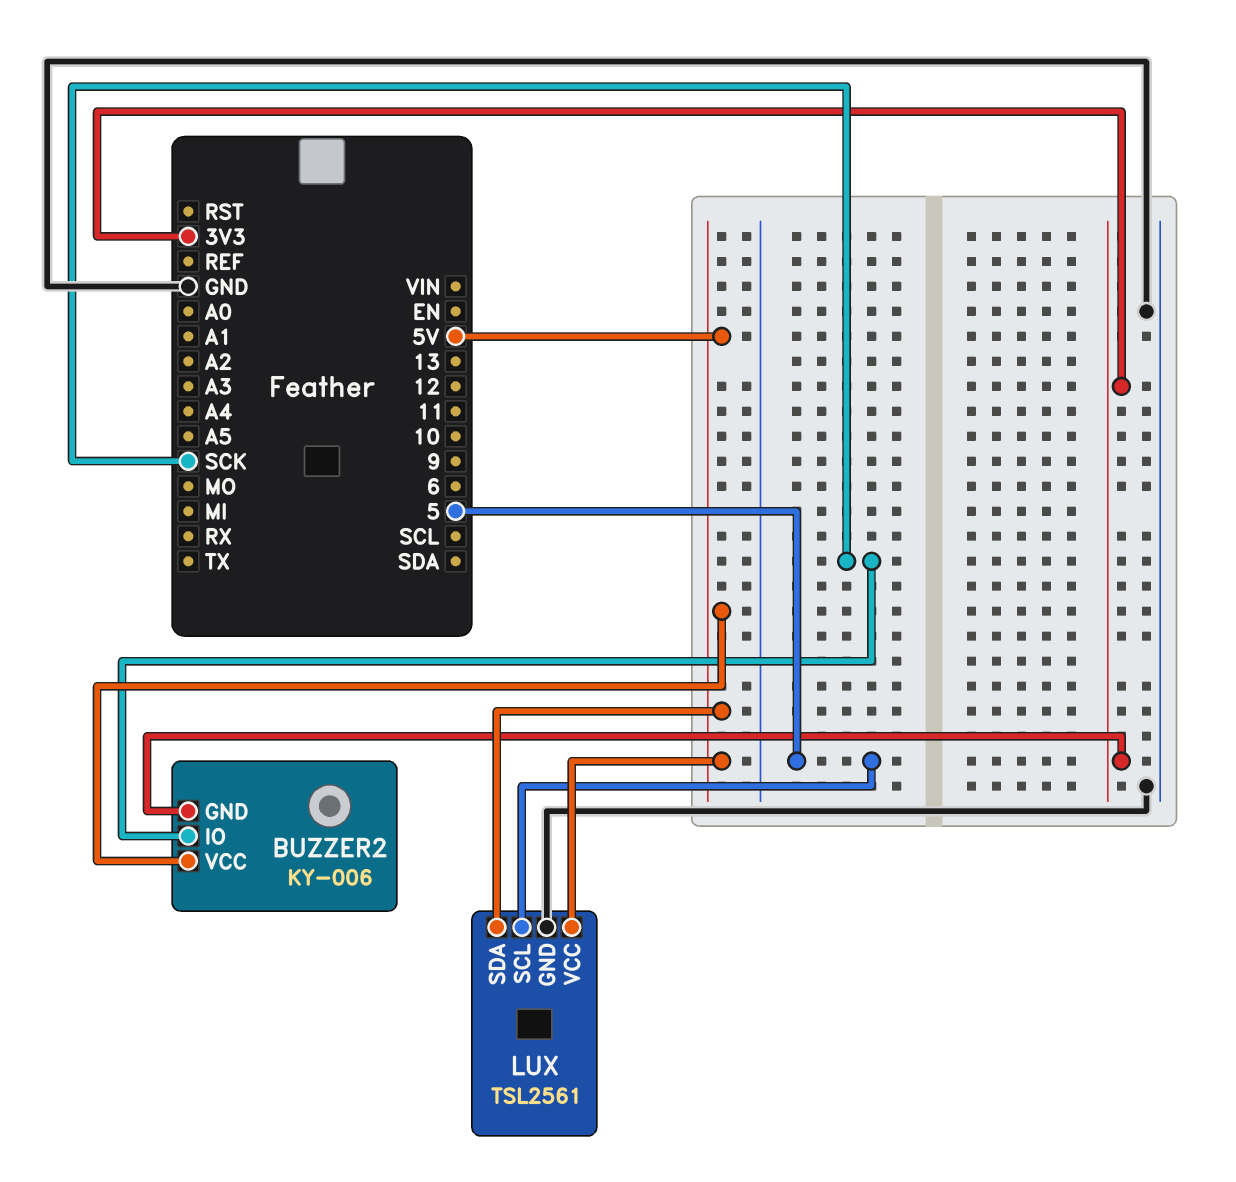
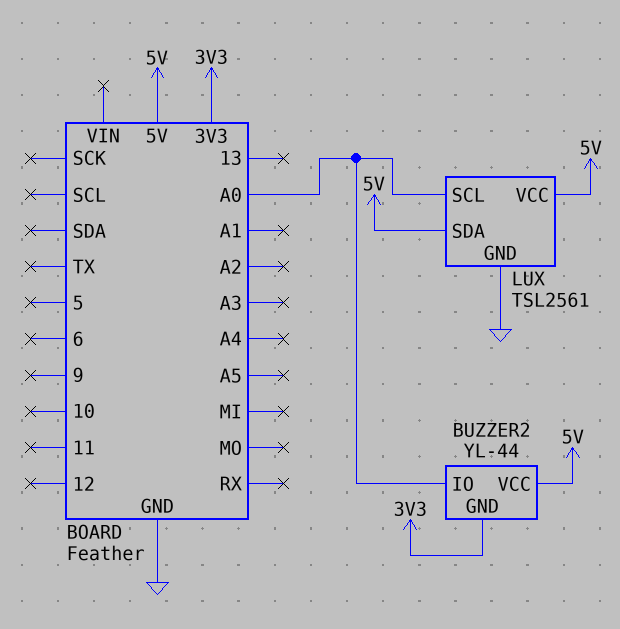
BUZZER2: KY-006 -> YL-44
BUZZER2 pin IO: SCK -> A0
LUX pin SCL: 5 -> A0

